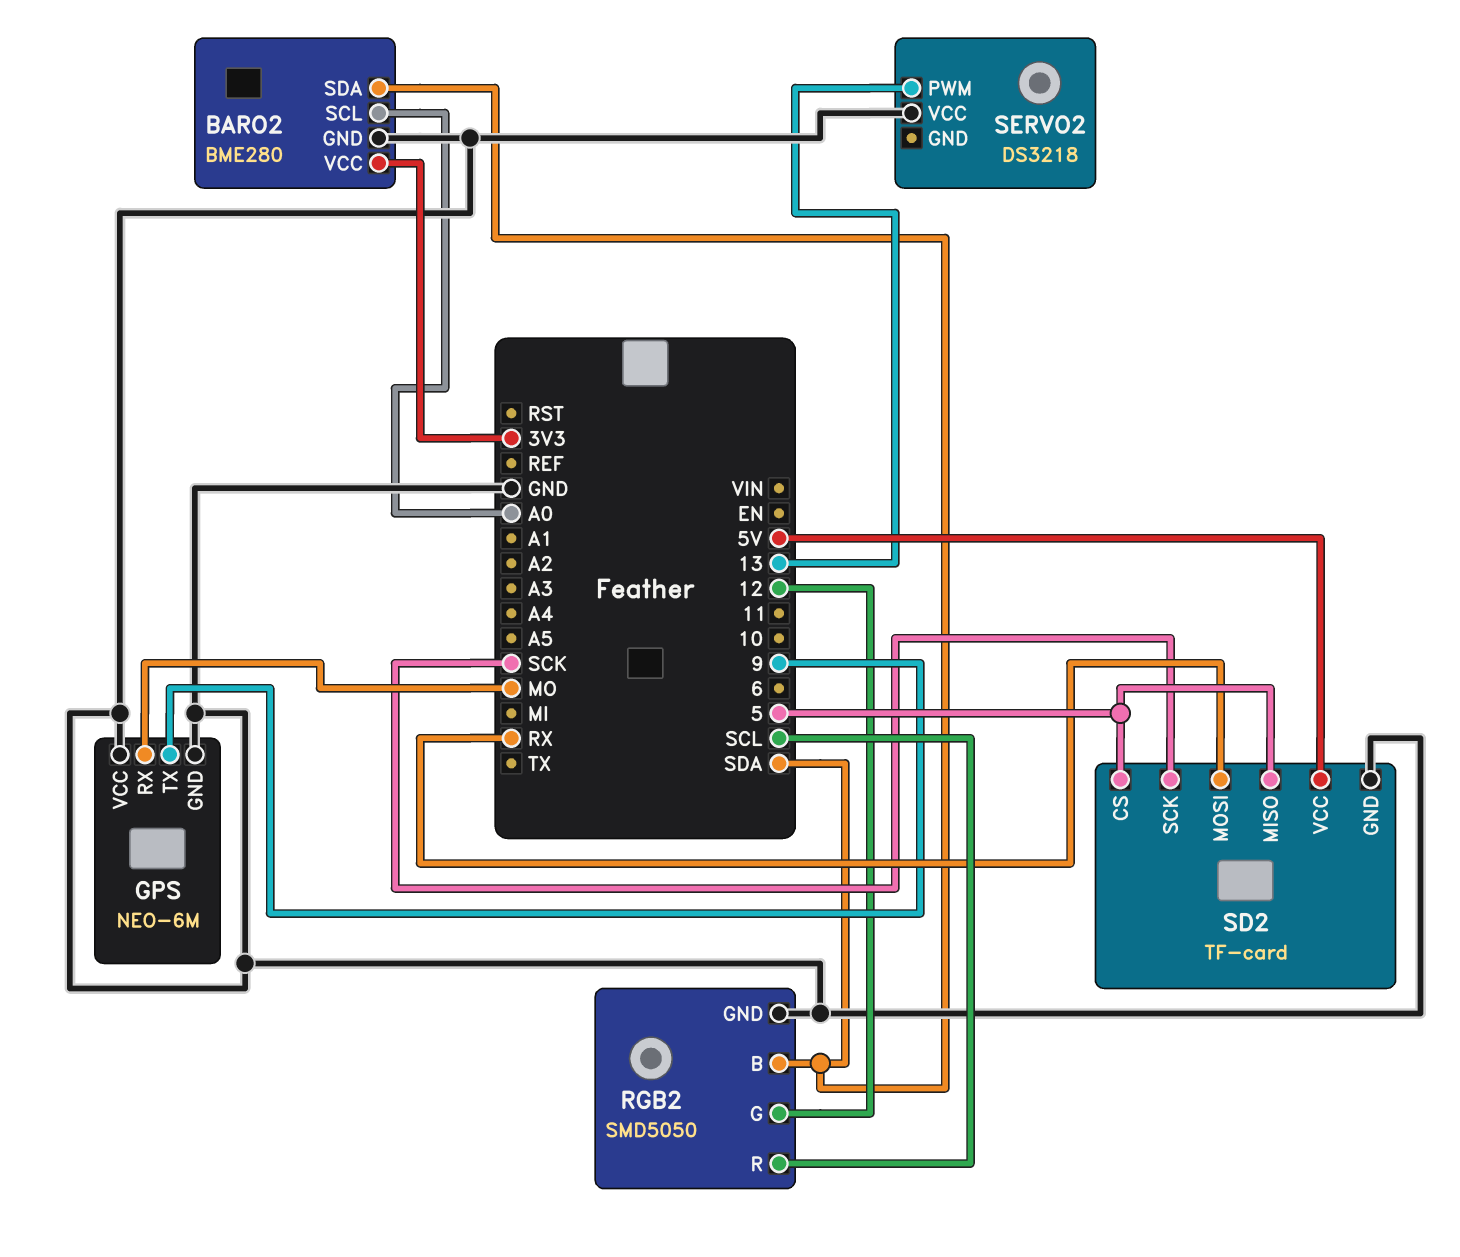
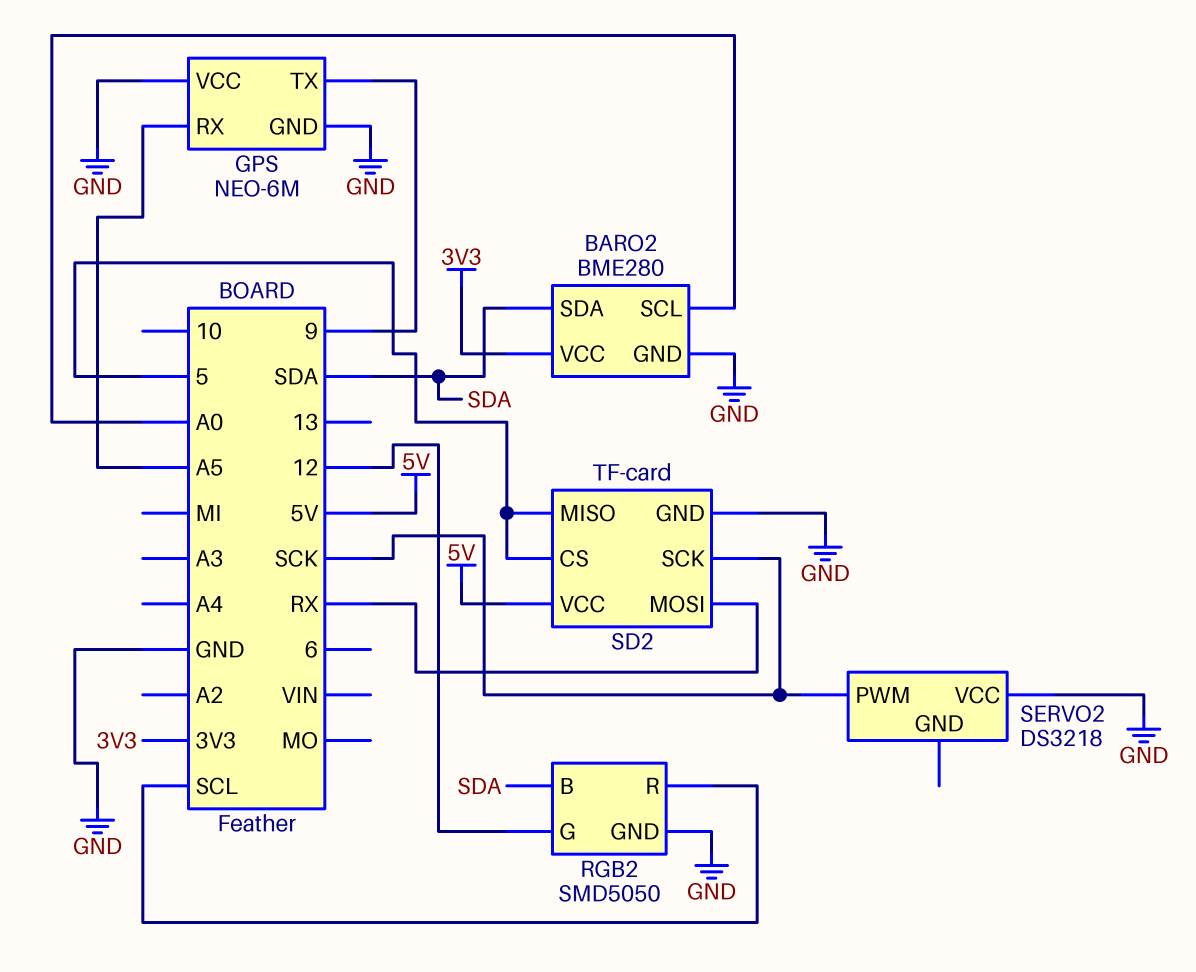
GPS pin RX: MO -> A5
SERVO2 pin PWM: 13 -> SCK

